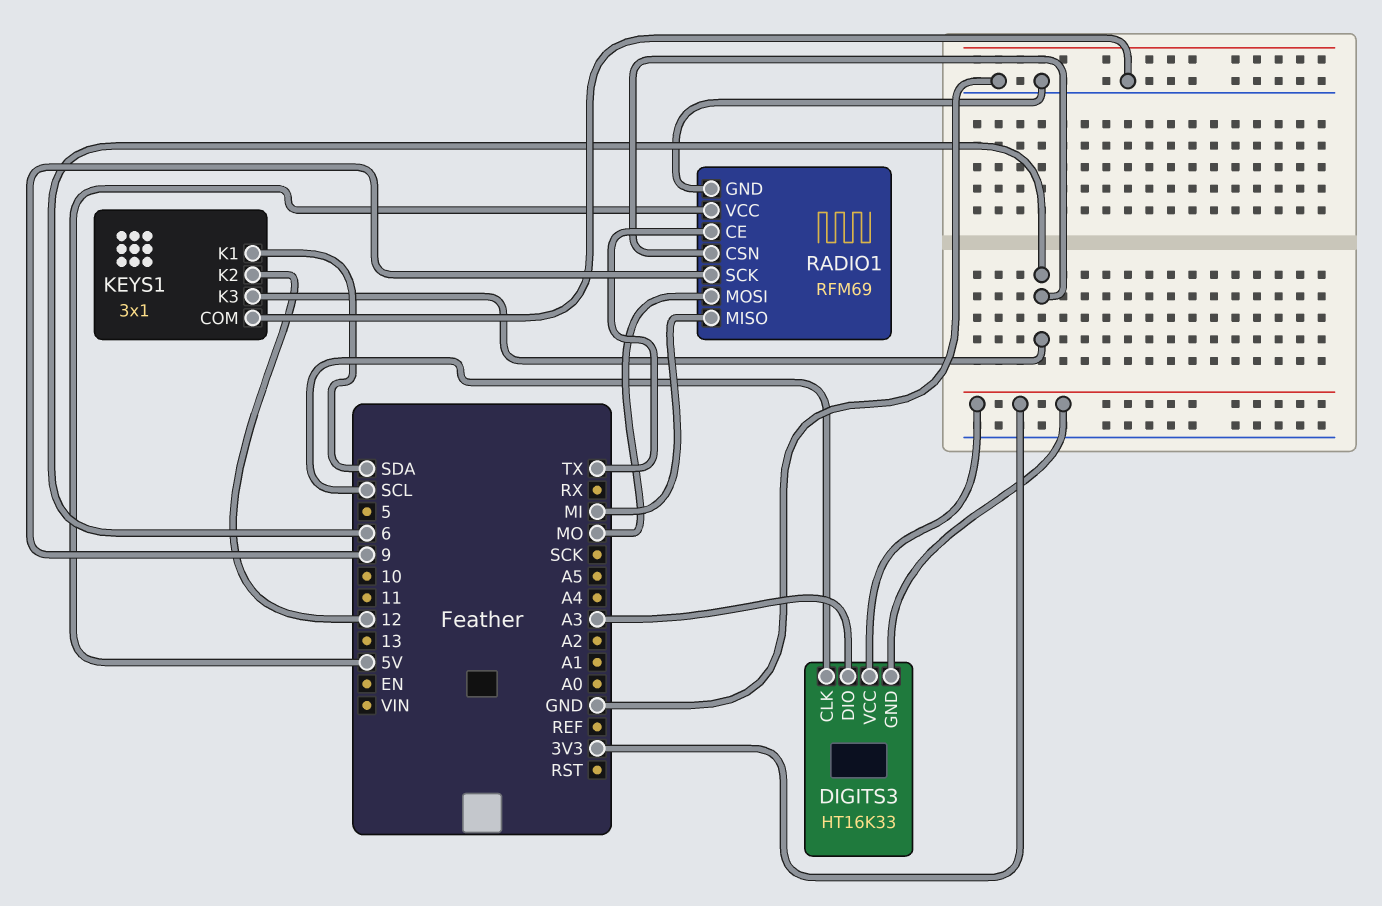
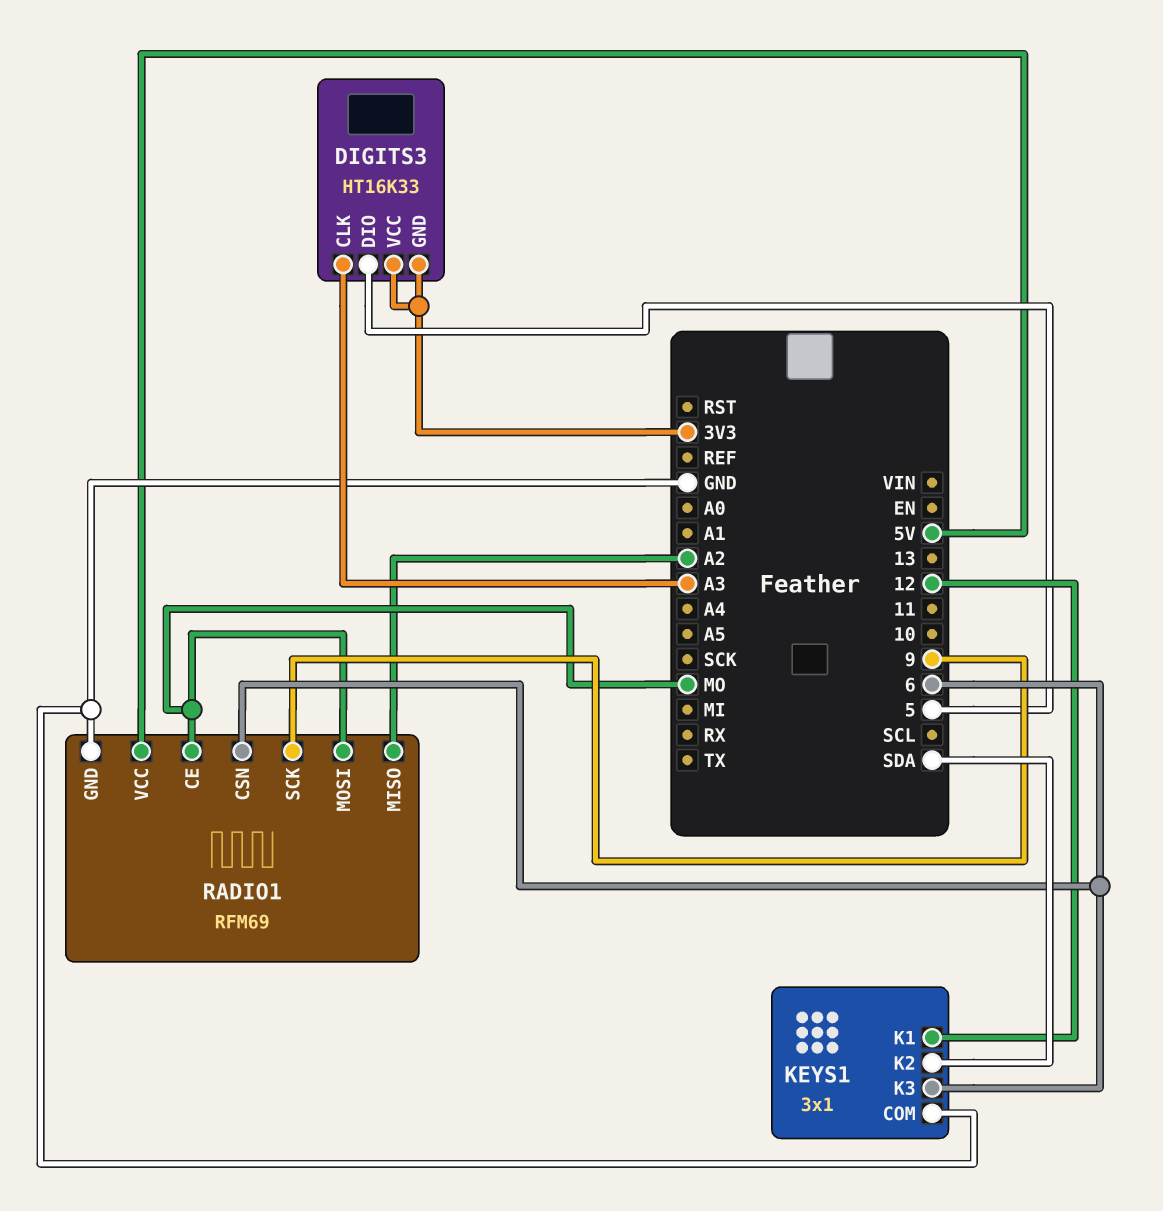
DIGITS3 pin CLK: SCL -> A3
DIGITS3 pin DIO: A3 -> 5
KEYS1 pin K1: SDA -> 12
KEYS1 pin K2: 12 -> SDA
RADIO1 pin CE: TX -> MO
RADIO1 pin MISO: MI -> A2

